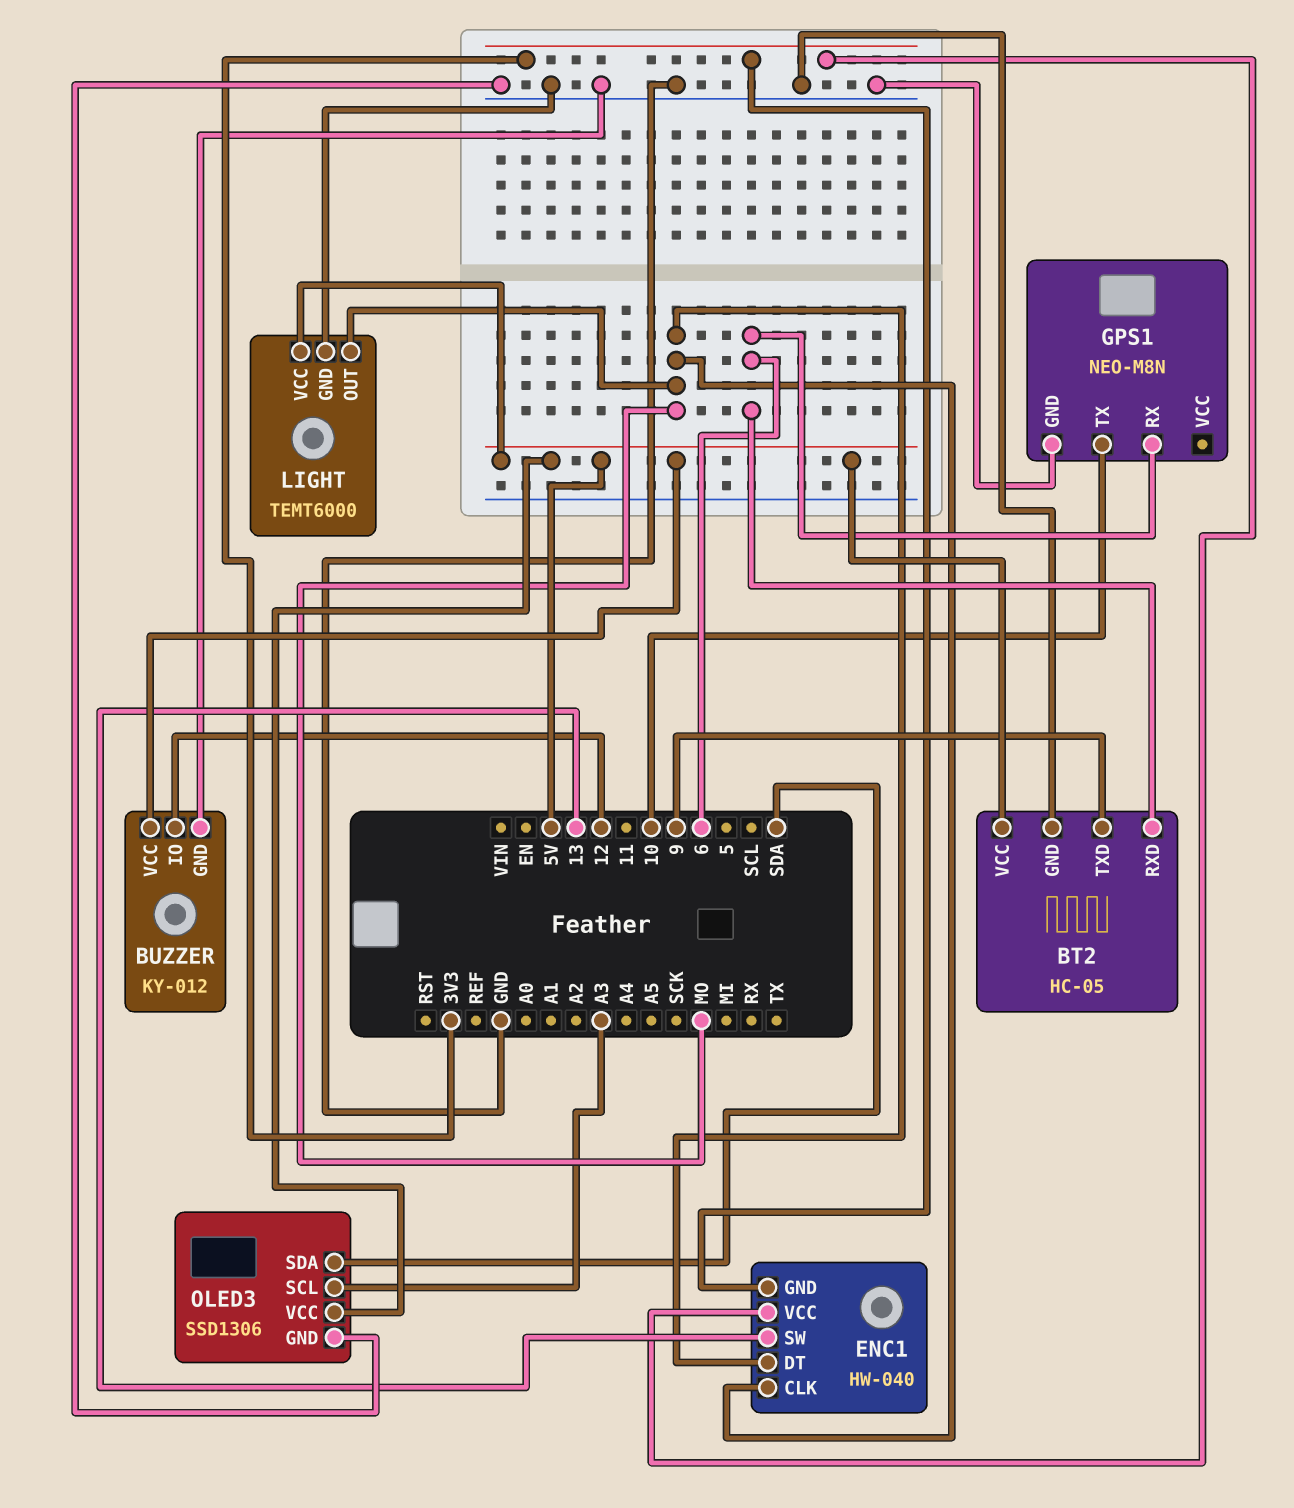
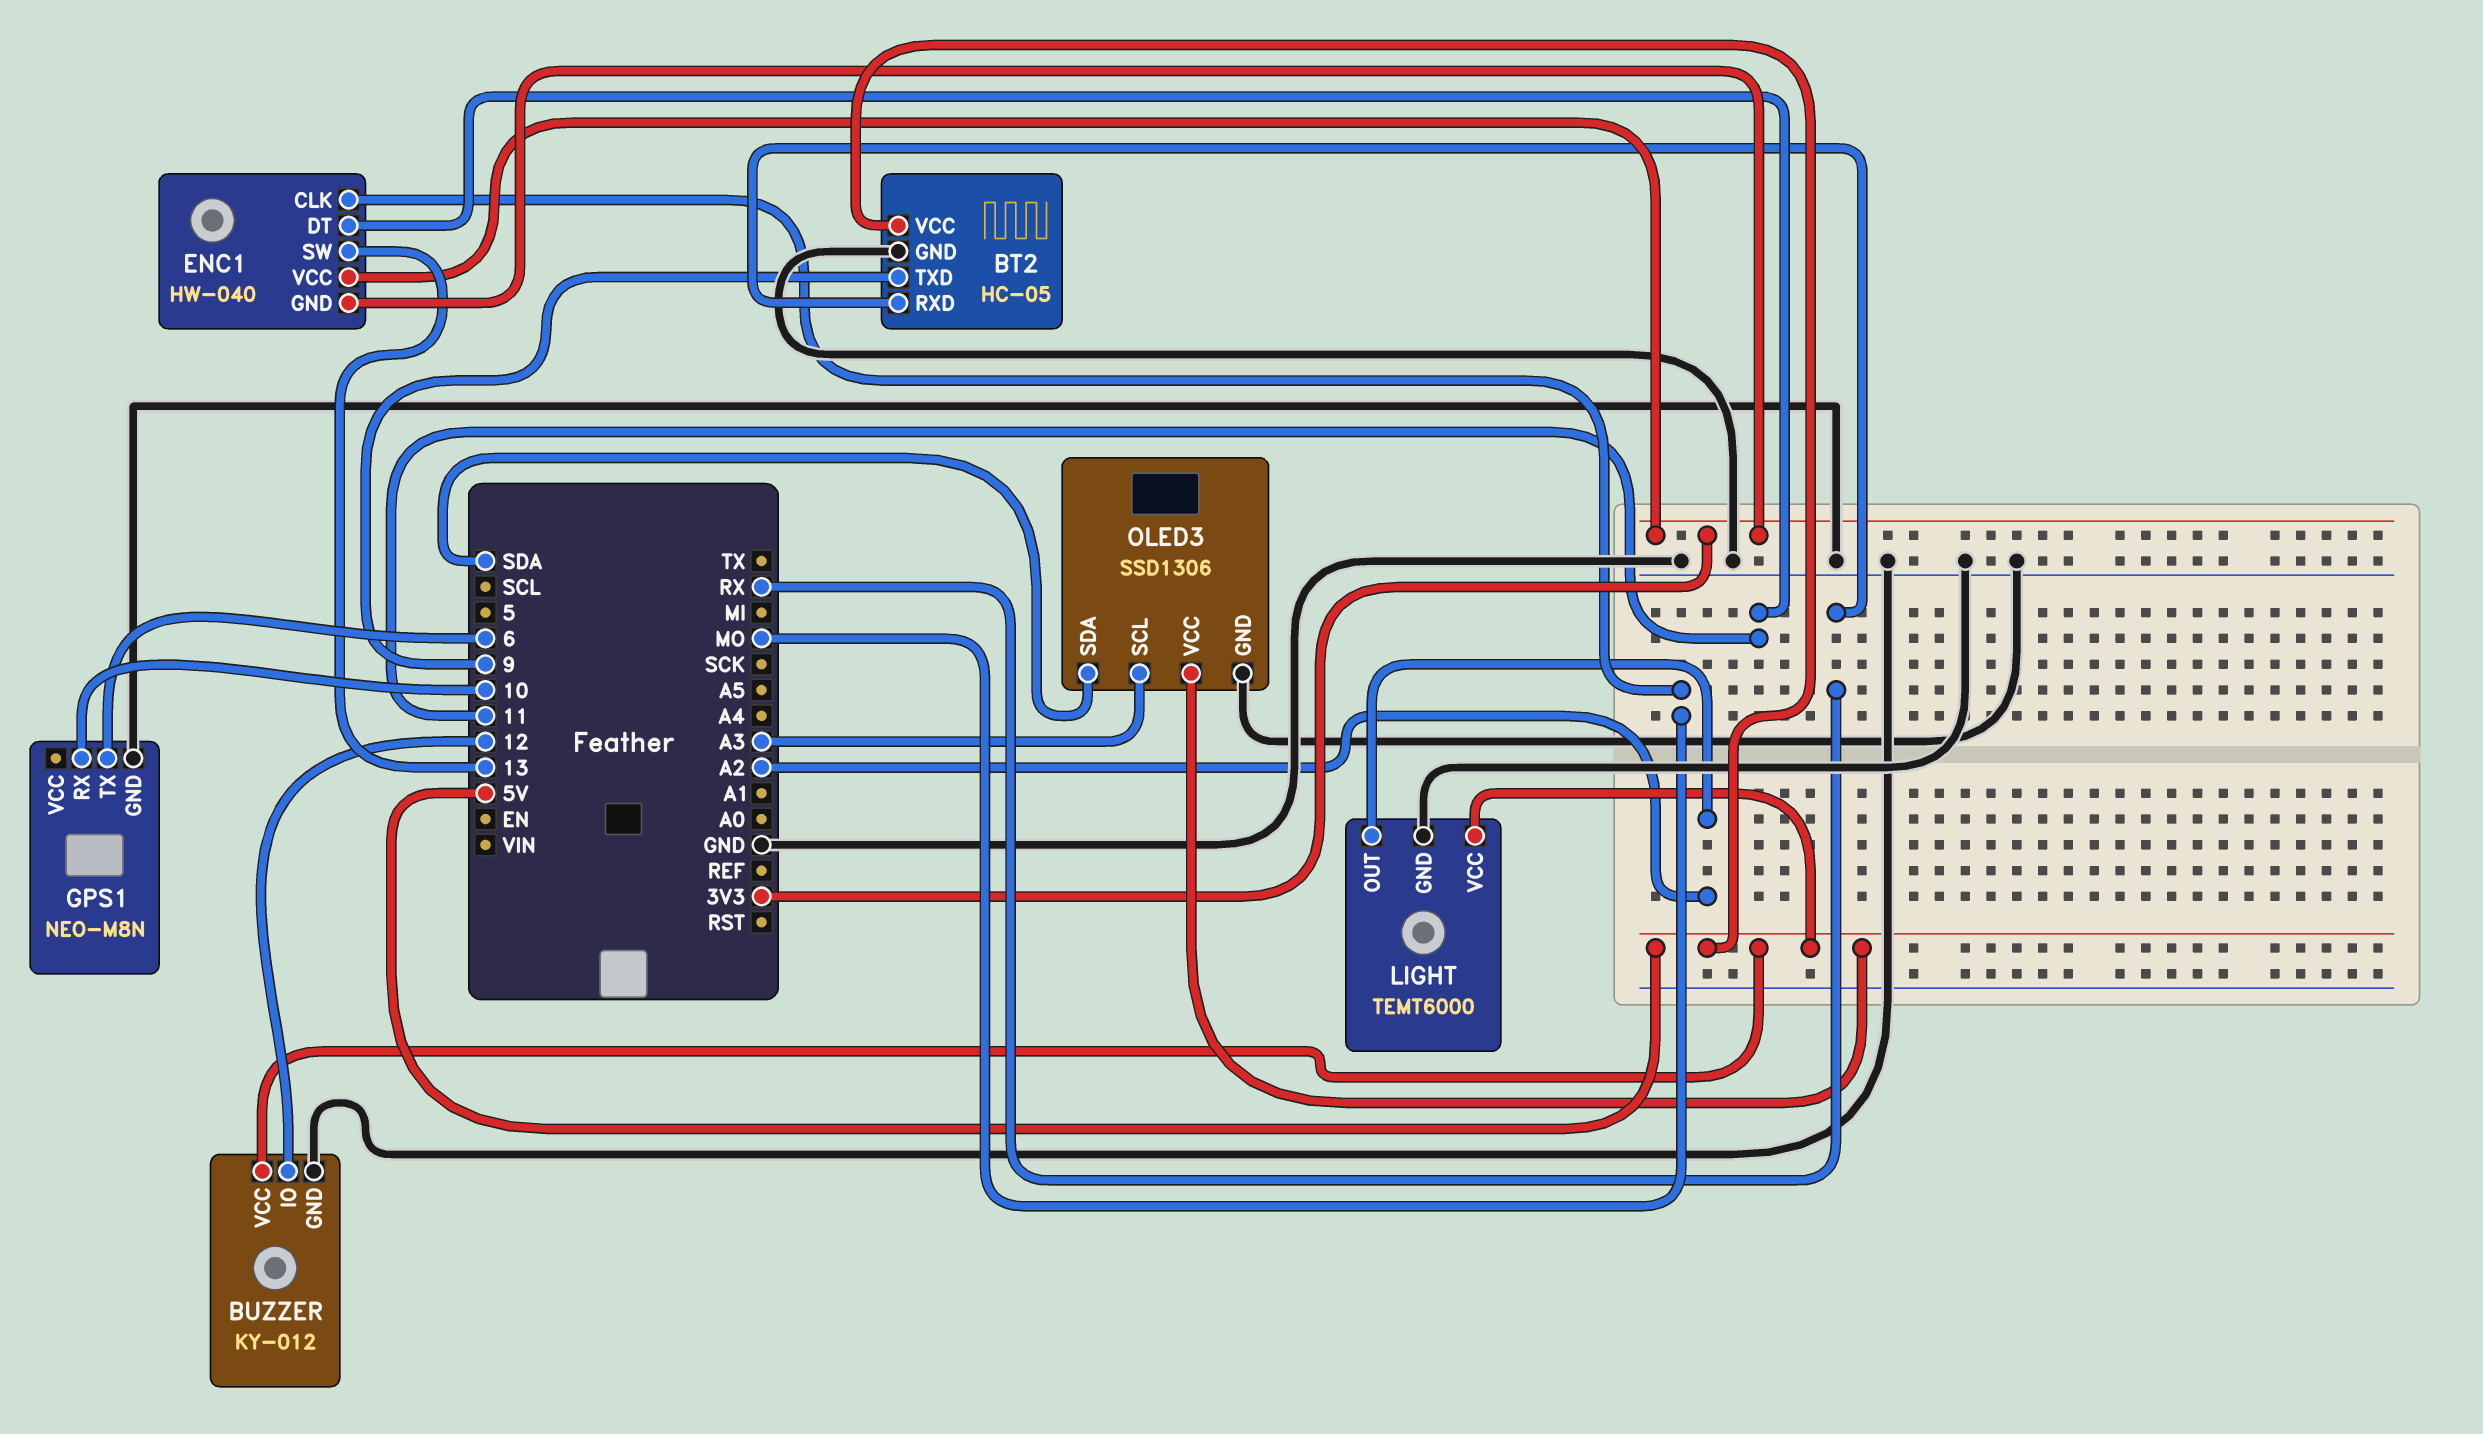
BT2 pin RXD: 6 -> RX
ENC1 pin DT: MO -> 11
GPS1 pin RX: 6 -> 10
GPS1 pin TX: 10 -> 6
LIGHT pin OUT: MO -> A2

